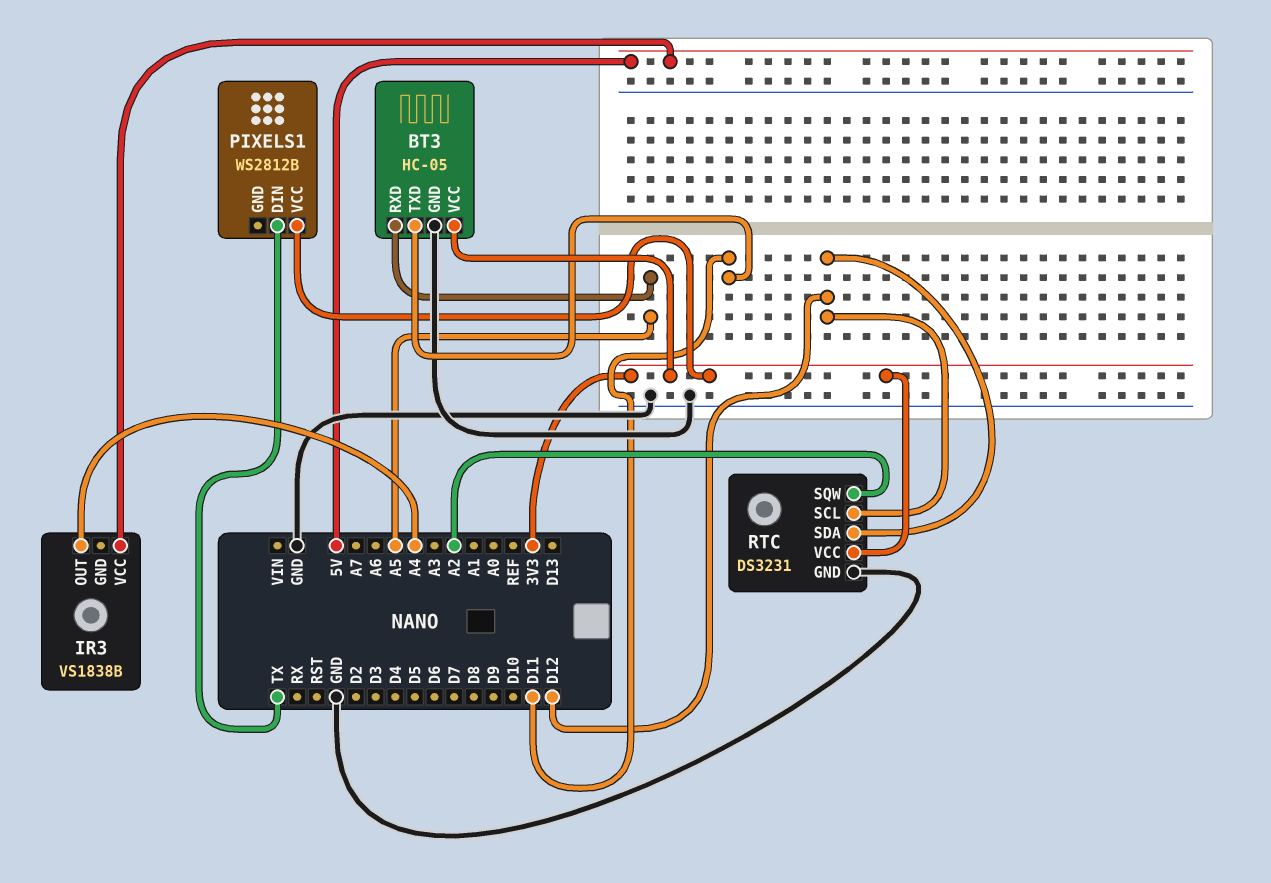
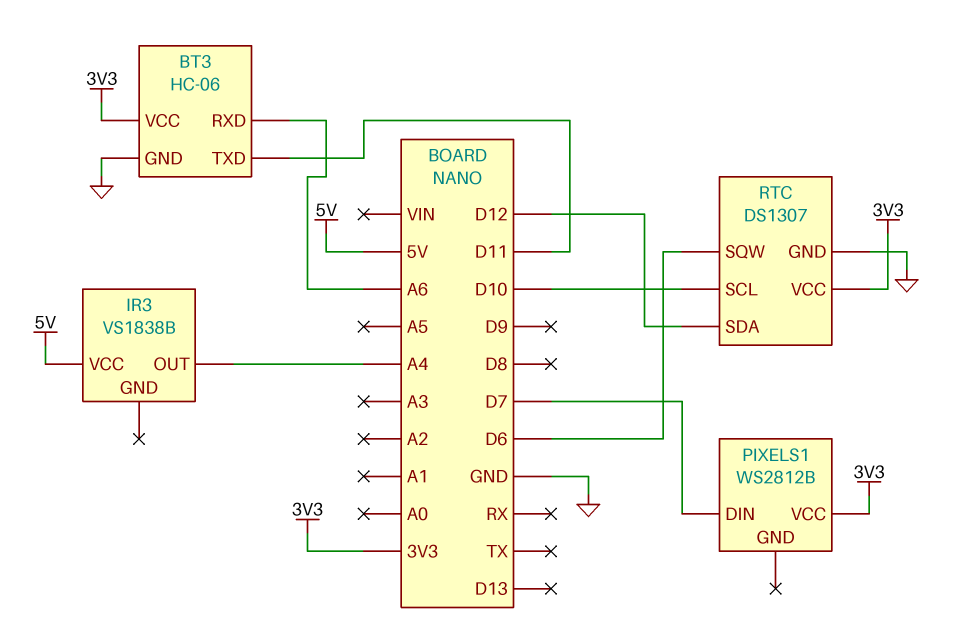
BT3: HC-05 -> HC-06
BT3 pin RXD: A5 -> A6
PIXELS1 pin DIN: TX -> D7
RTC: DS3231 -> DS1307
RTC pin SCL: D12 -> D10
RTC pin SQW: A2 -> D6

